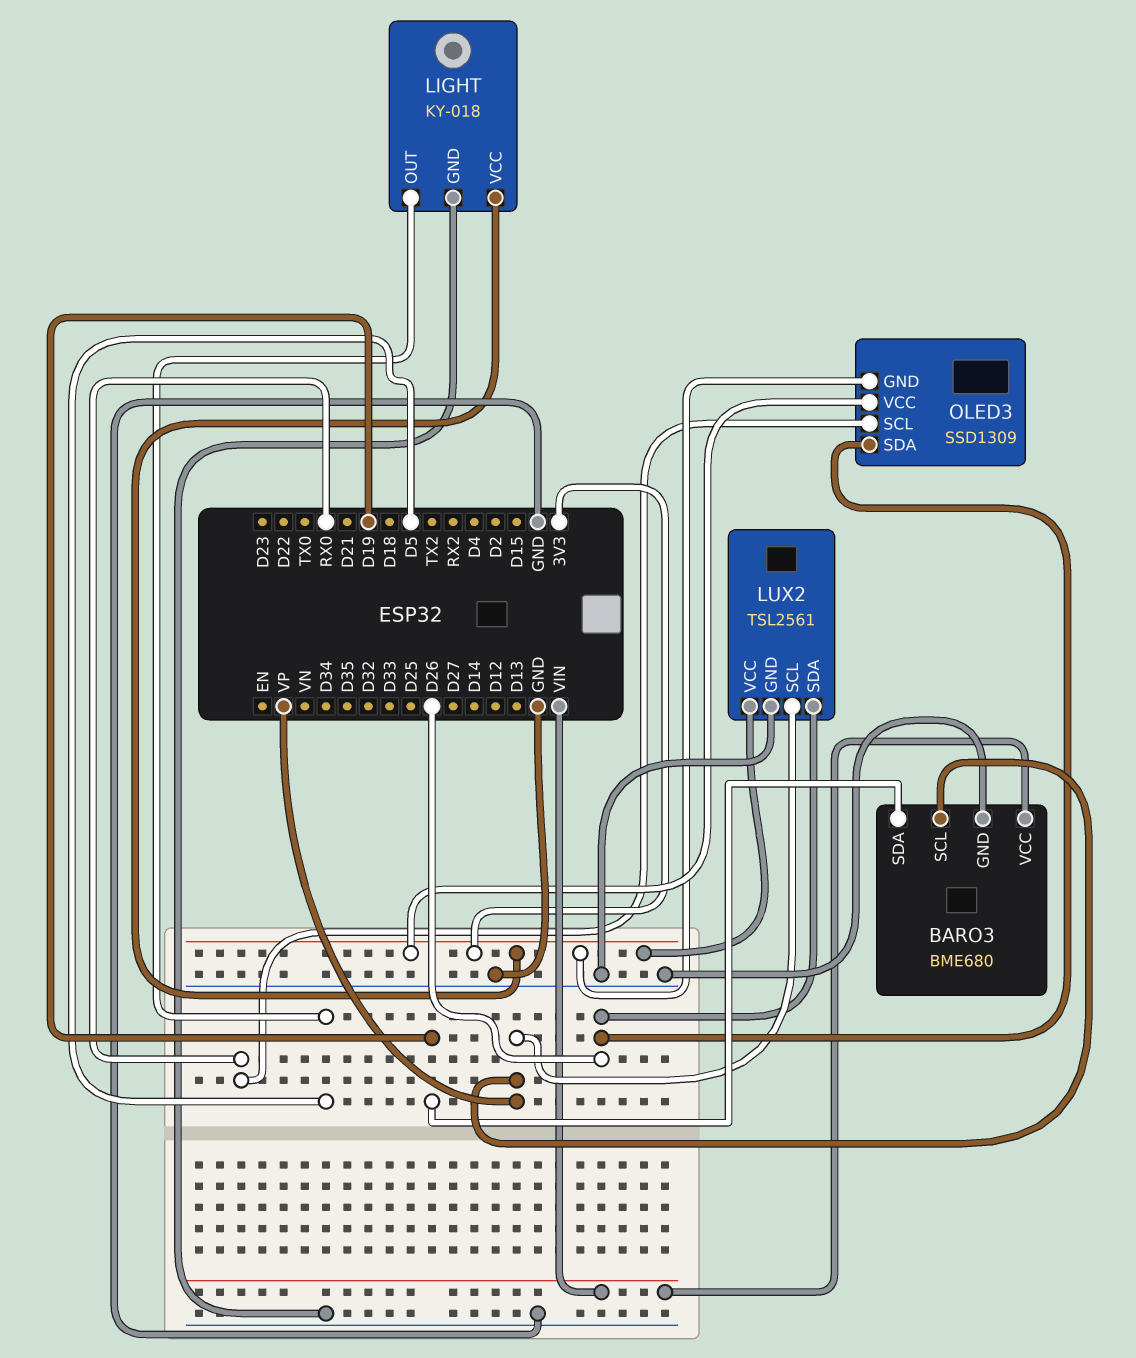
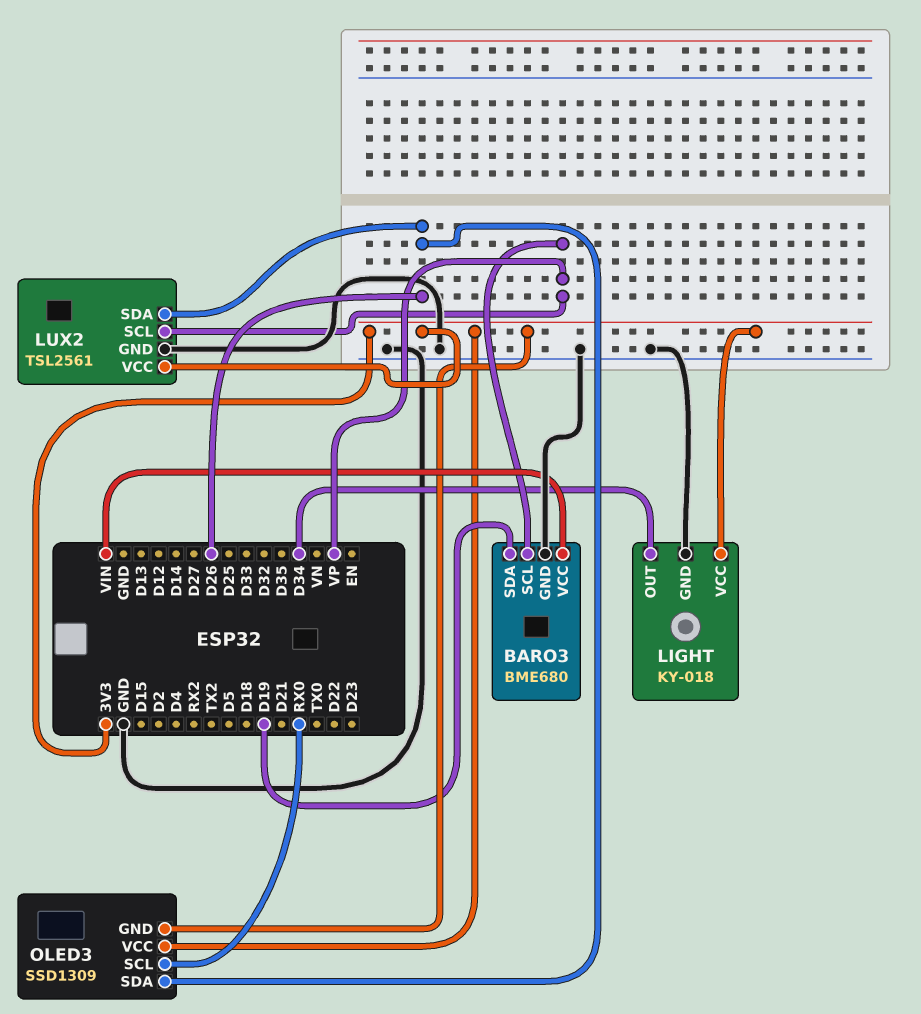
LIGHT pin OUT: D5 -> D34

